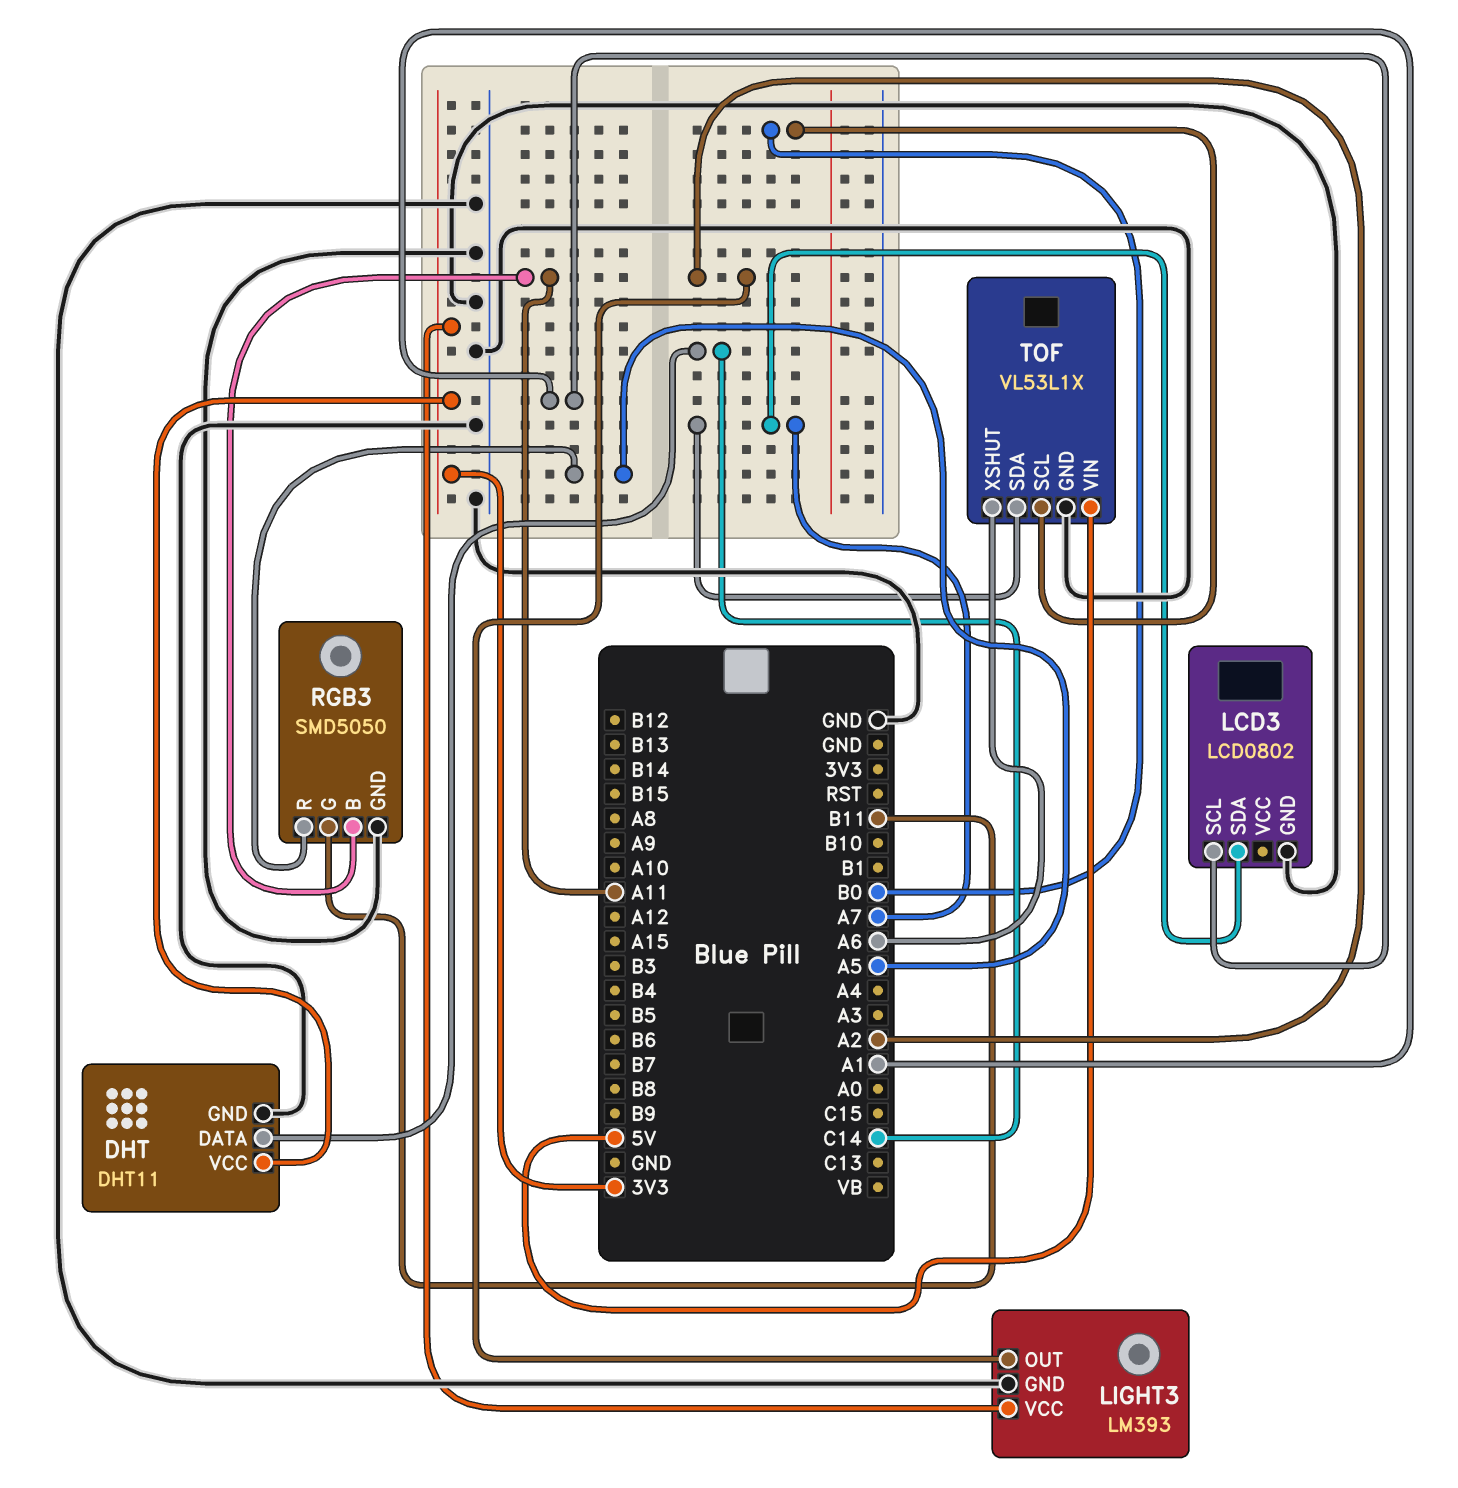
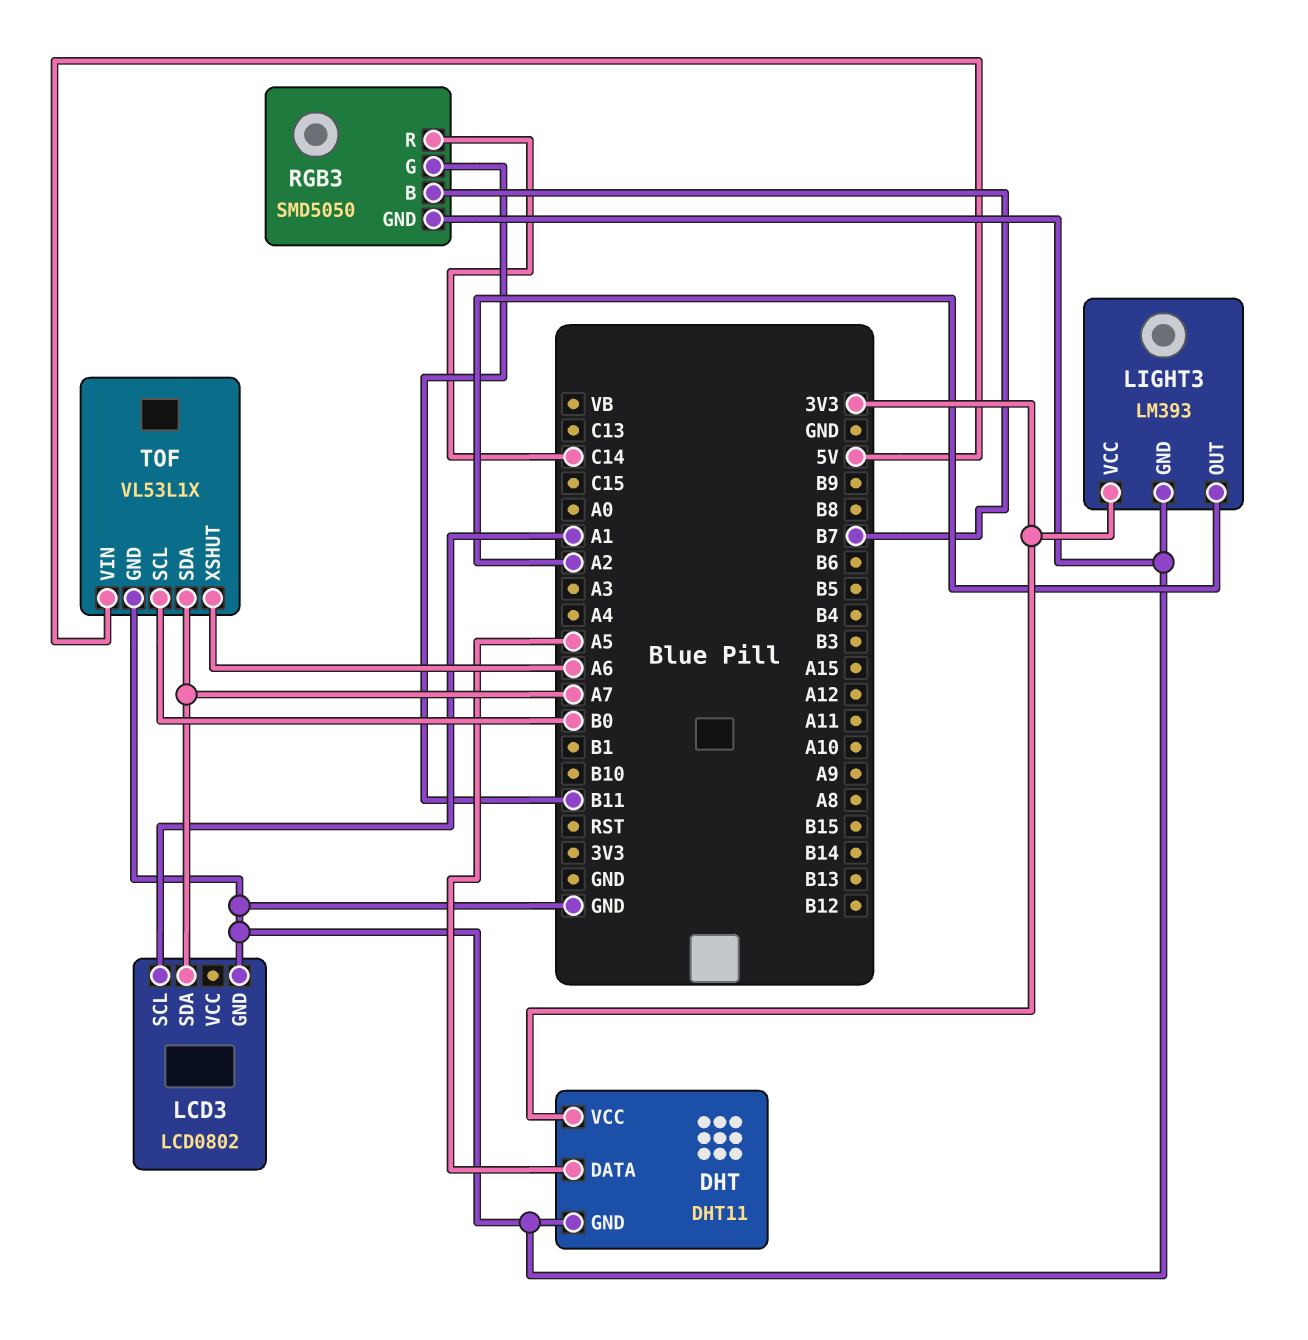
DHT pin DATA: C14 -> A5
RGB3 pin B: A11 -> B7
RGB3 pin R: A5 -> C14

